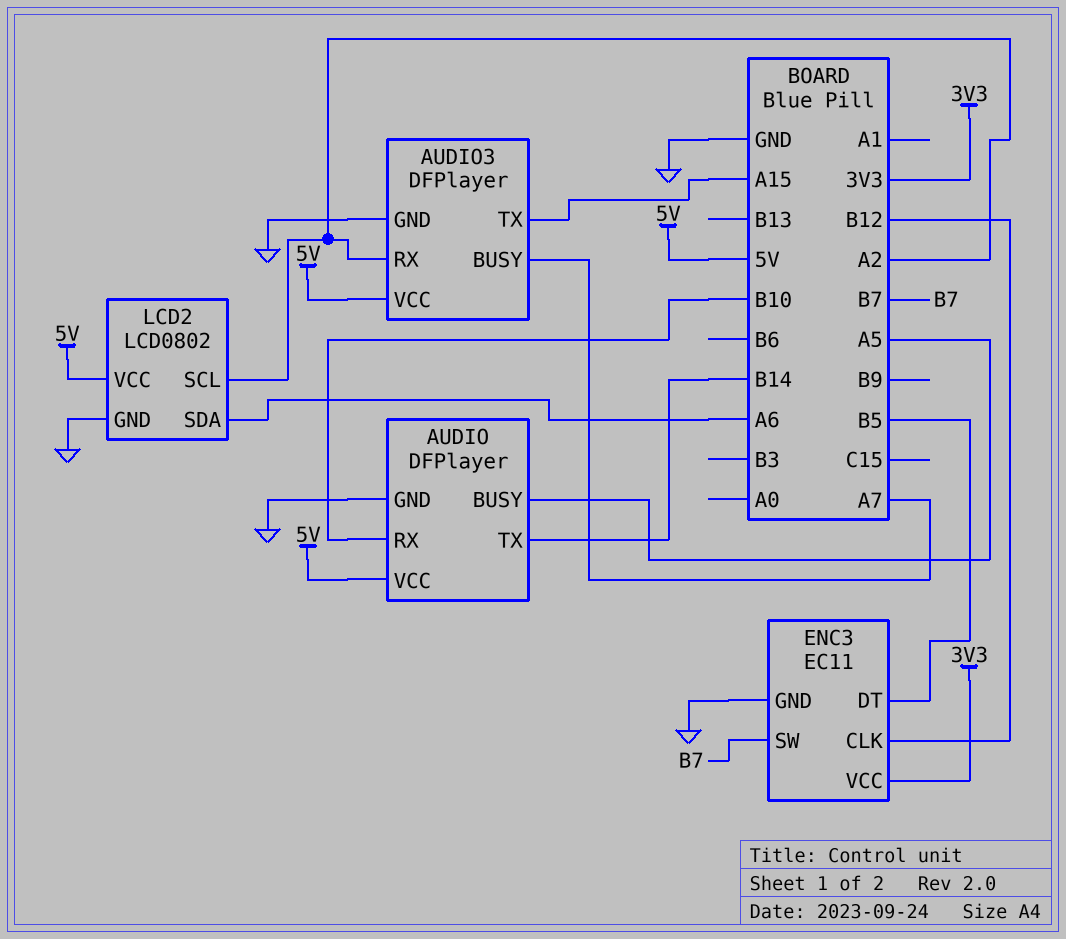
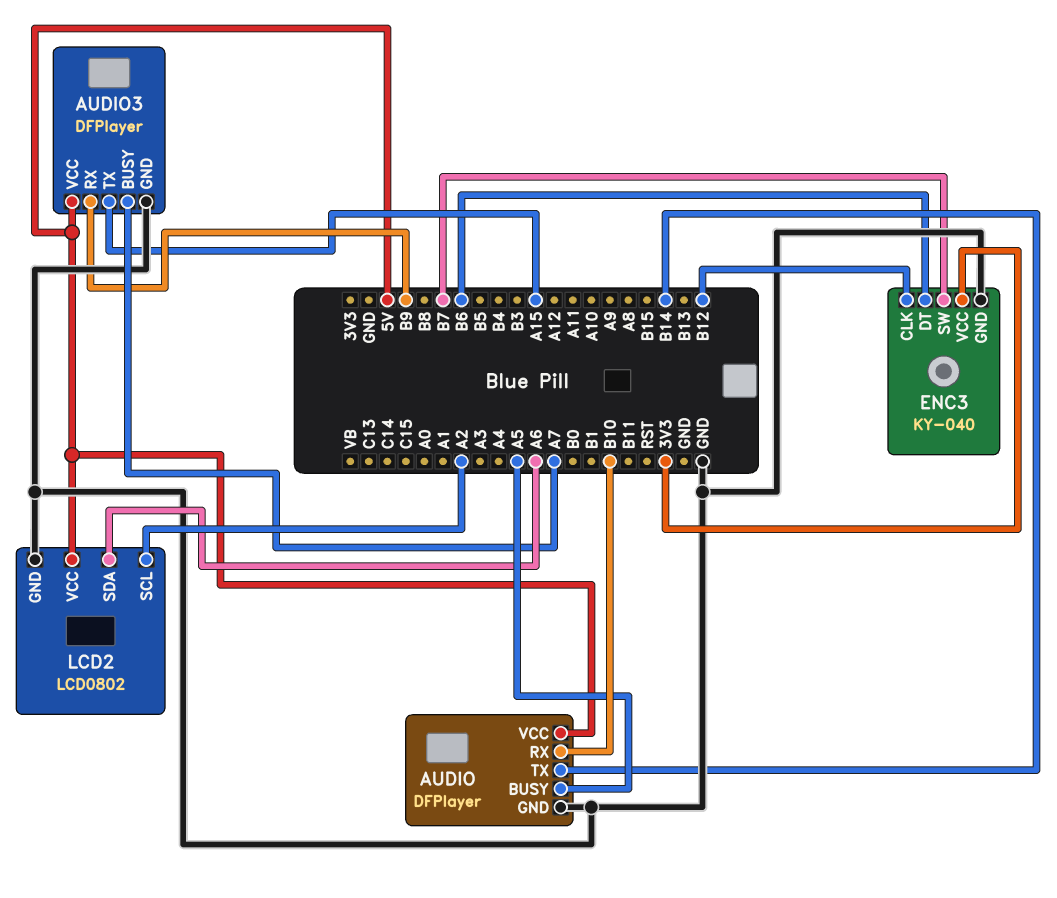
AUDIO3 pin RX: A2 -> B9
ENC3: EC11 -> KY-040
ENC3 pin DT: B5 -> B6

